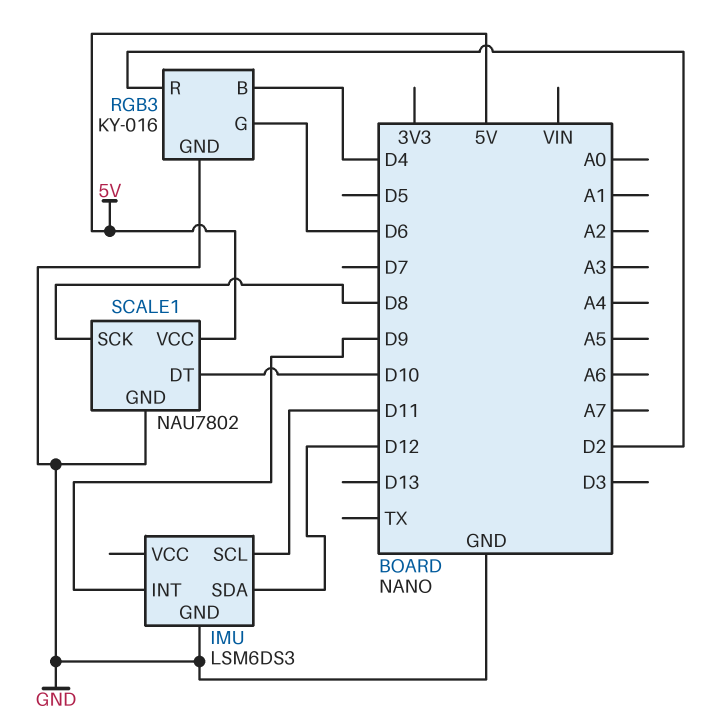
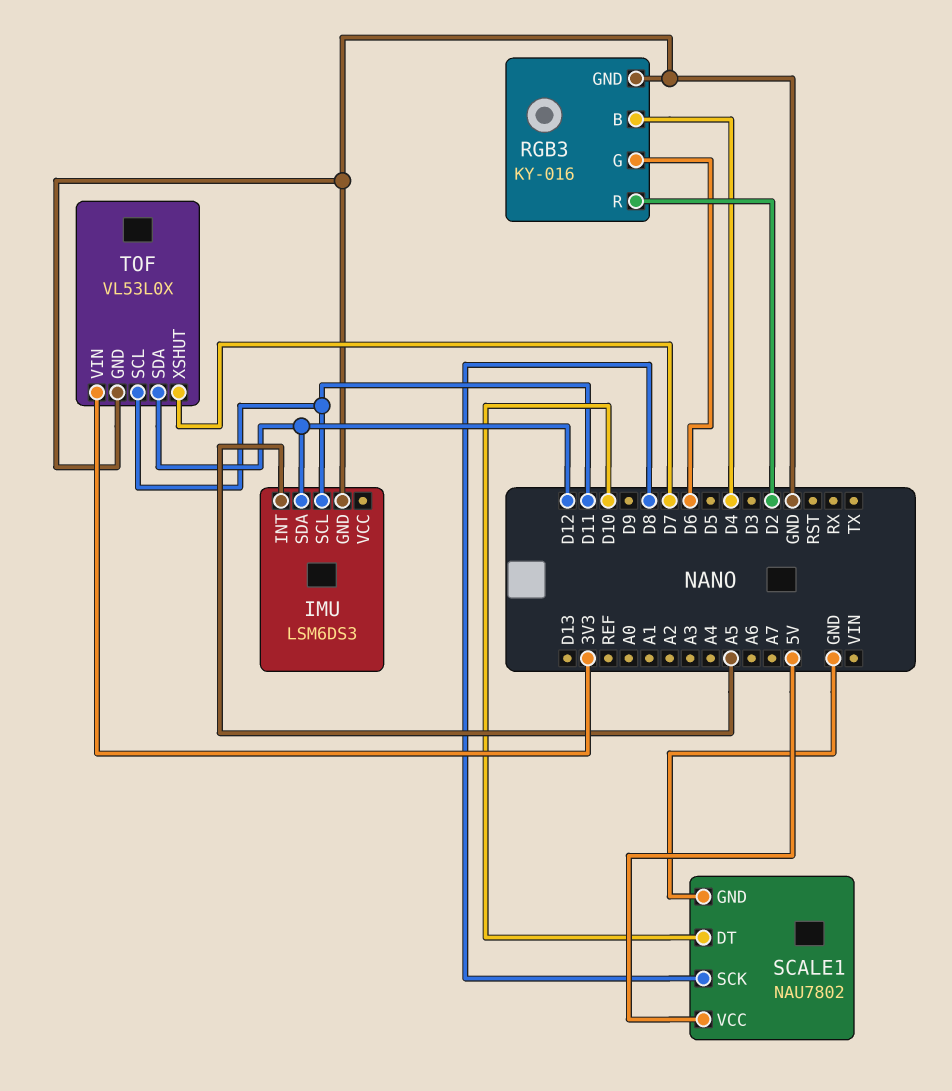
IMU pin INT: D9 -> A5
TOF: none -> VL53L0X
TOF pin GND: none -> GND
TOF pin SCL: none -> D11
TOF pin SDA: none -> D12
TOF pin VIN: none -> 3V3
TOF pin XSHUT: none -> D7

